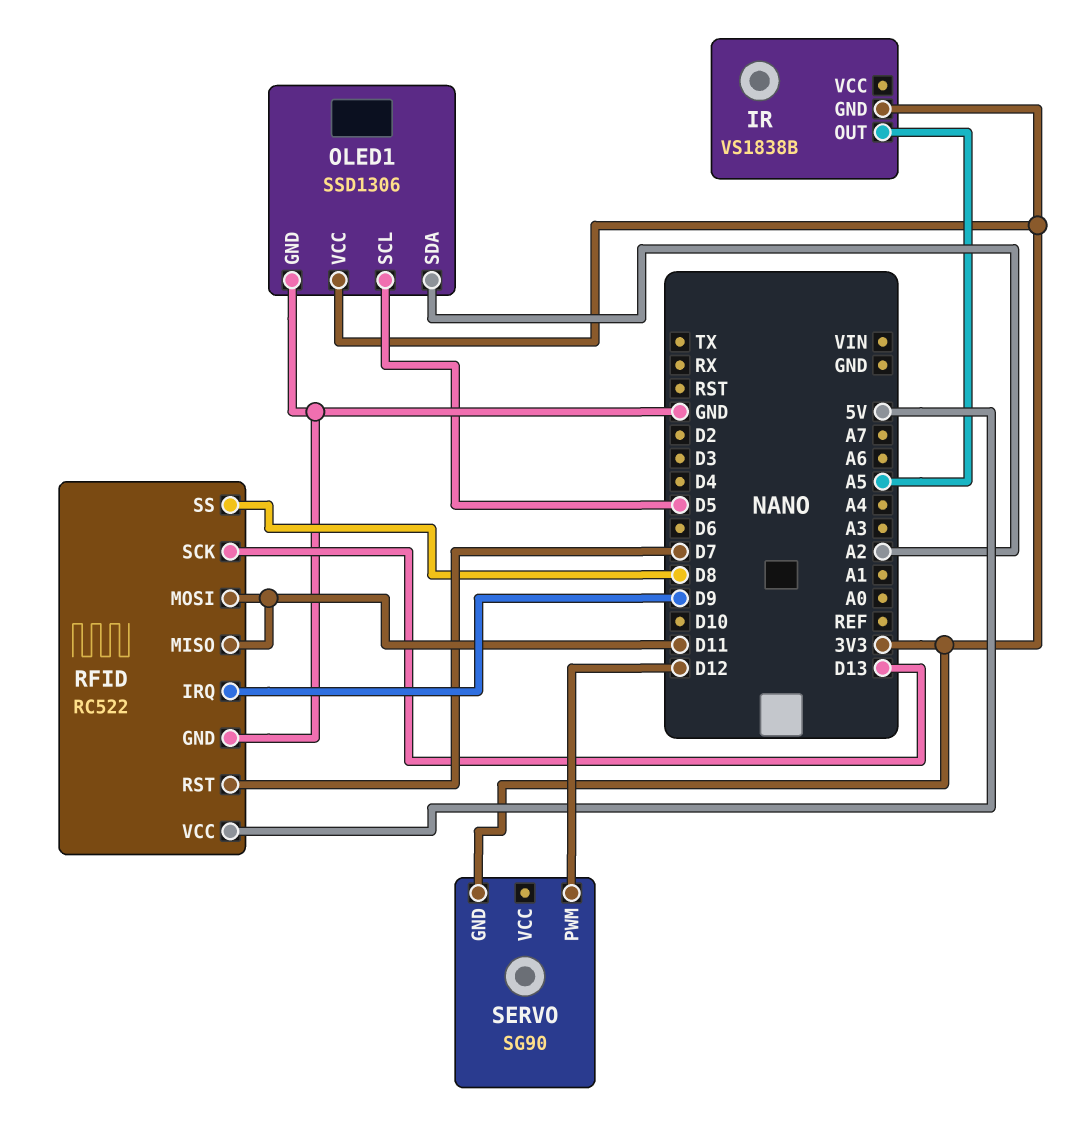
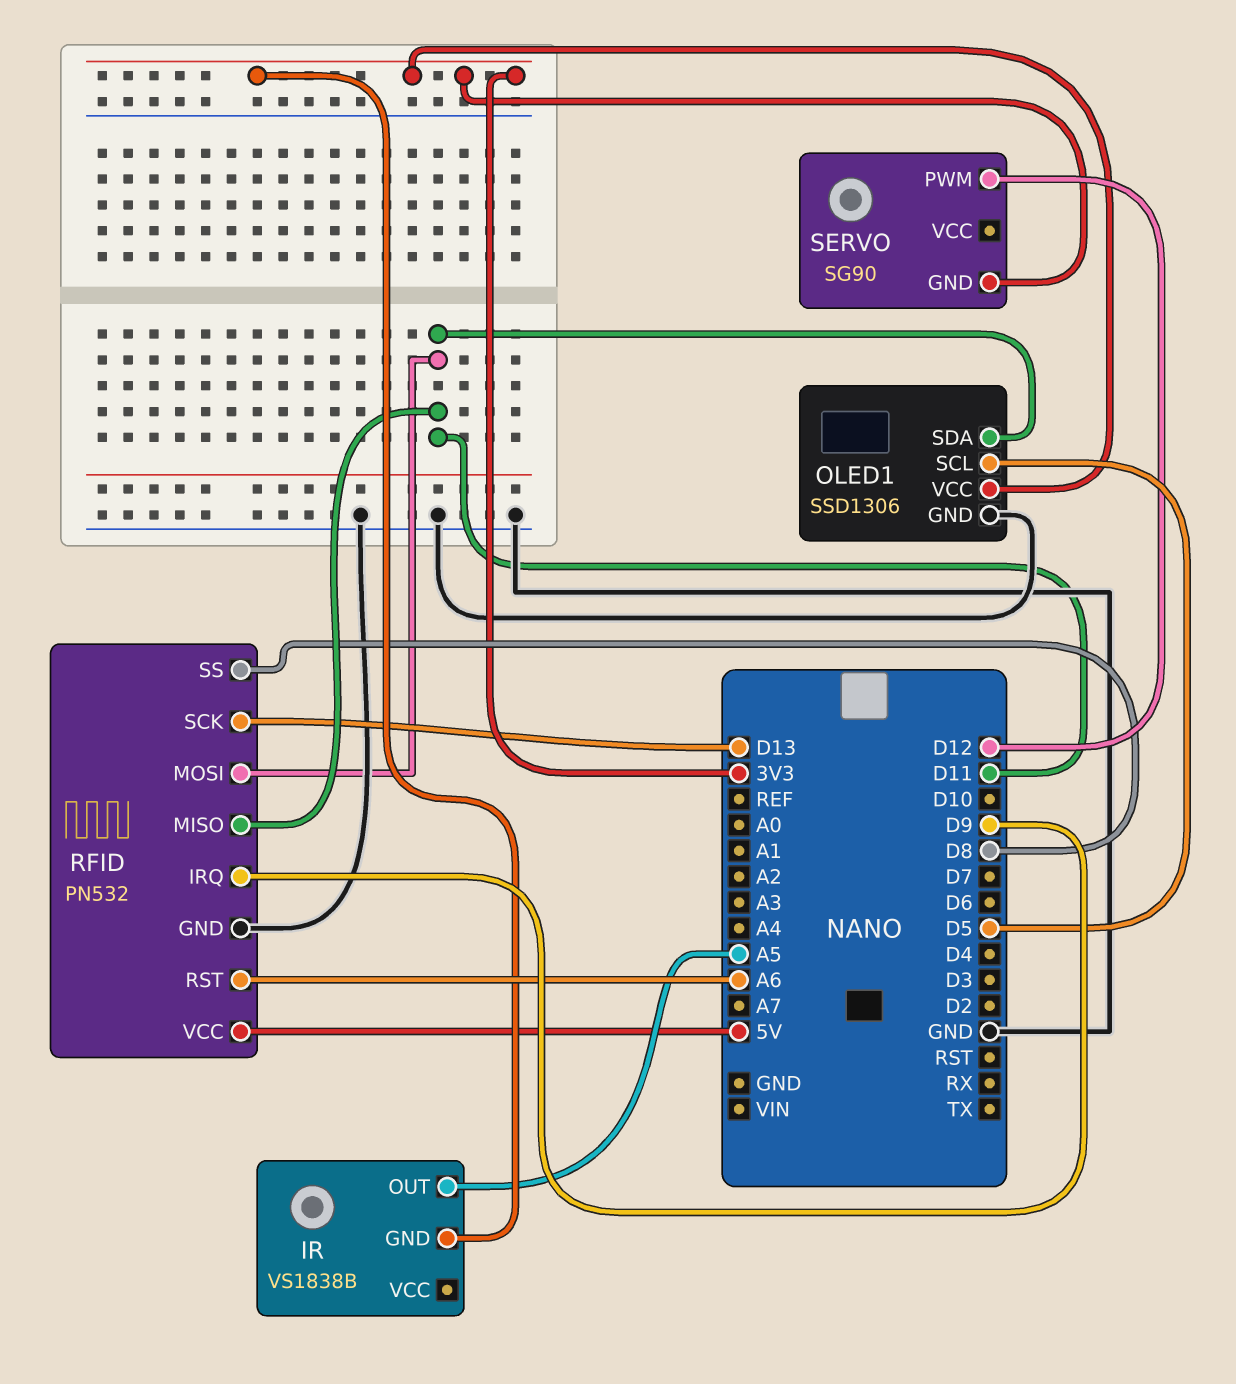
OLED1 pin SDA: A2 -> D11
RFID: RC522 -> PN532
RFID pin RST: D7 -> A6

